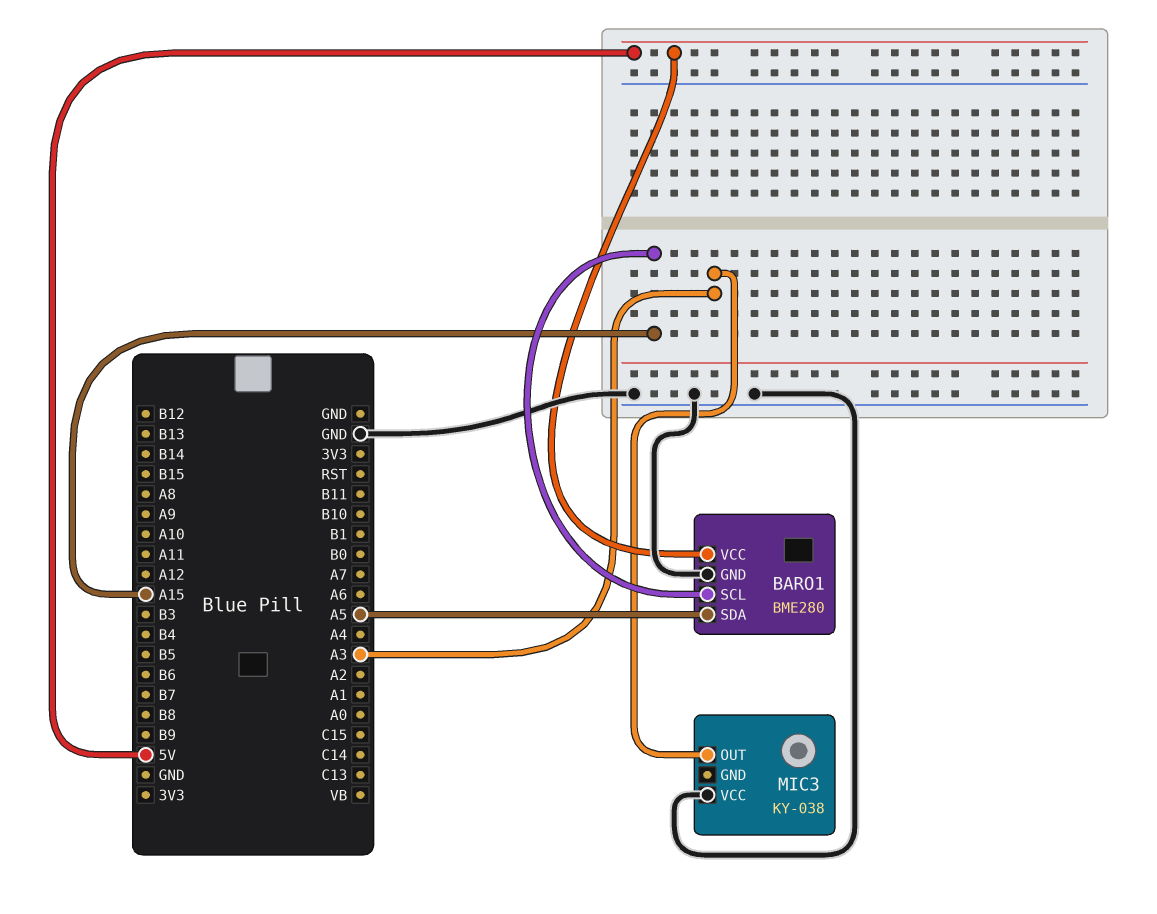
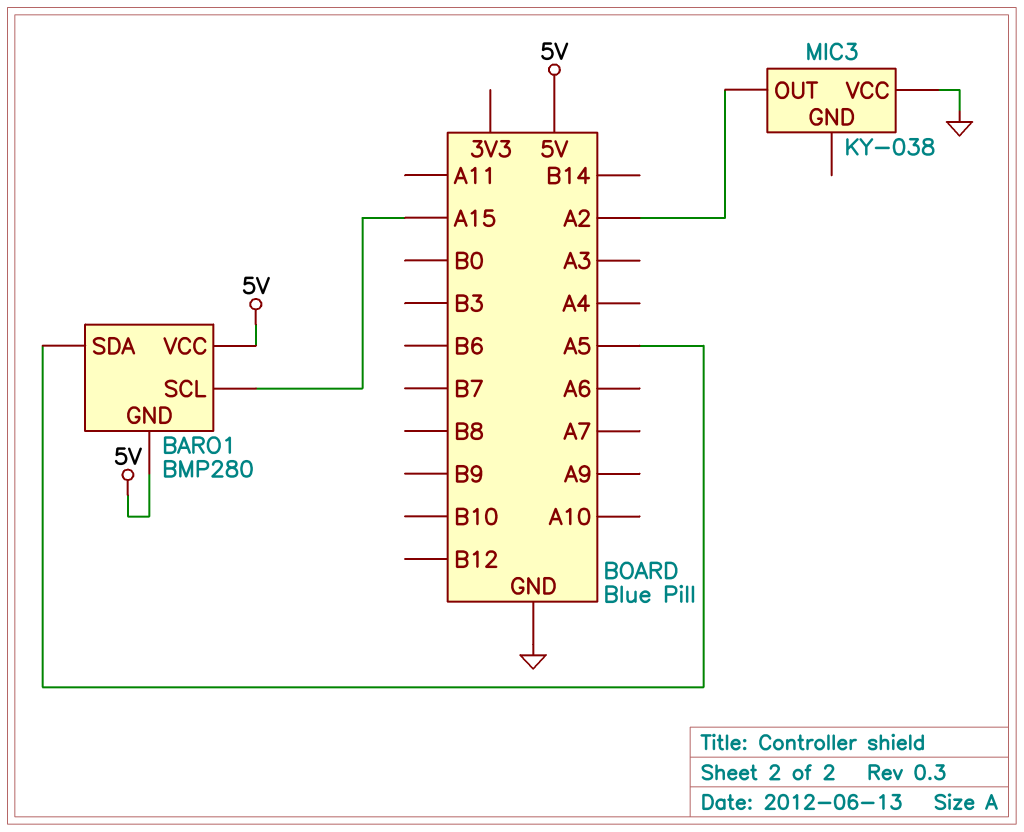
BARO1: BME280 -> BMP280
BARO1 pin GND: GND -> 5V
MIC3 pin OUT: A3 -> A2

